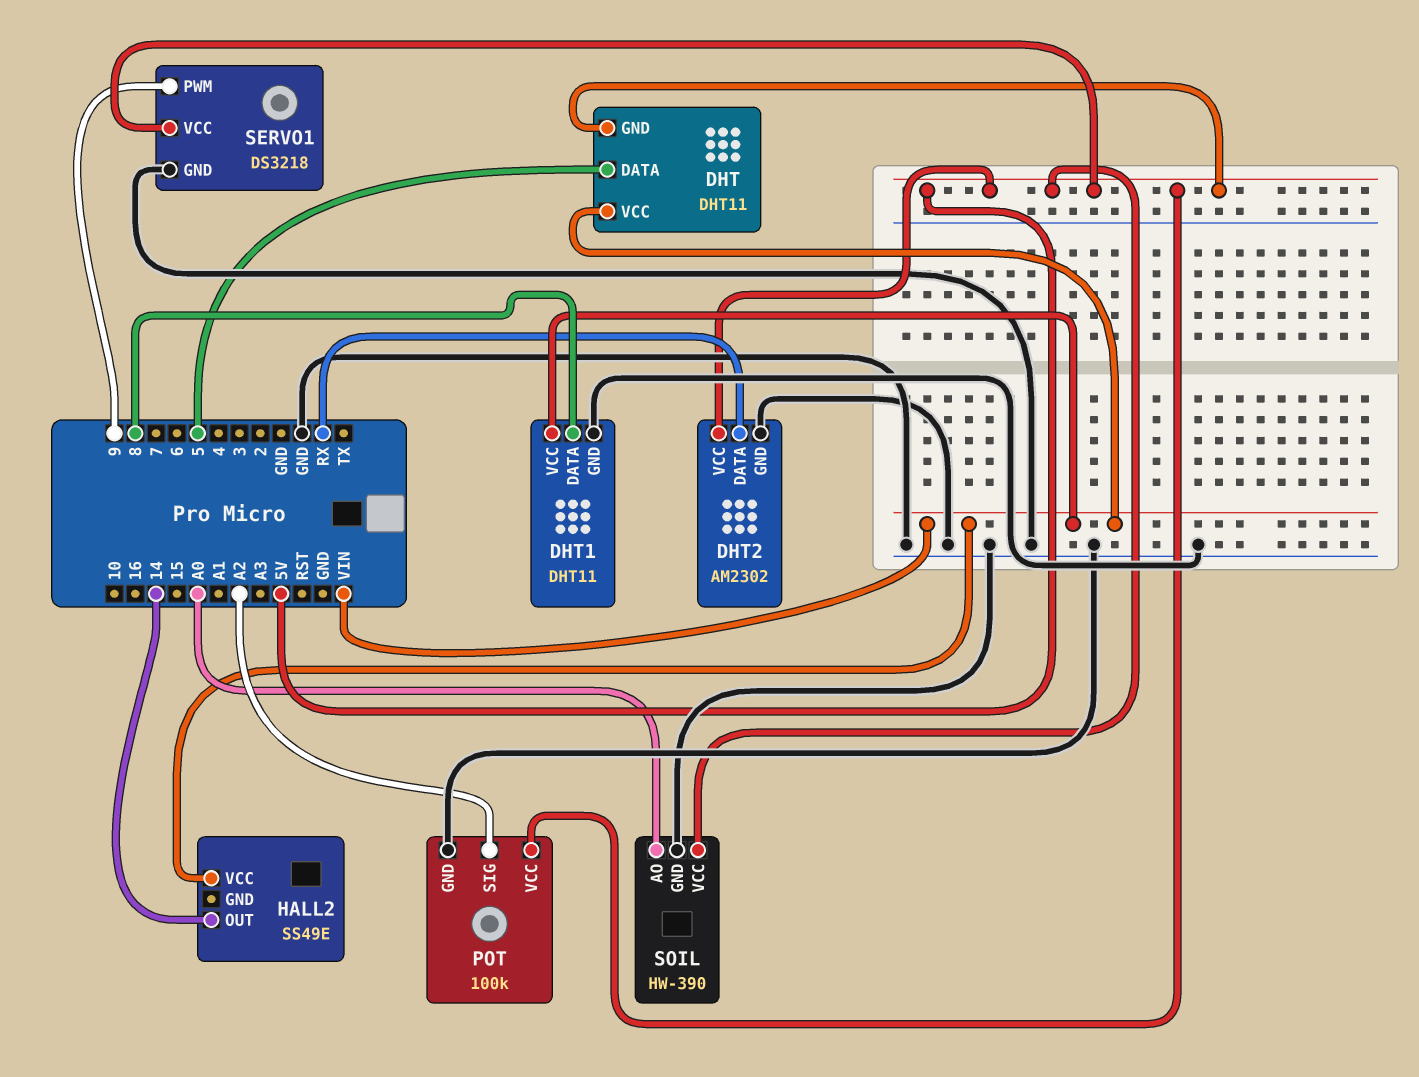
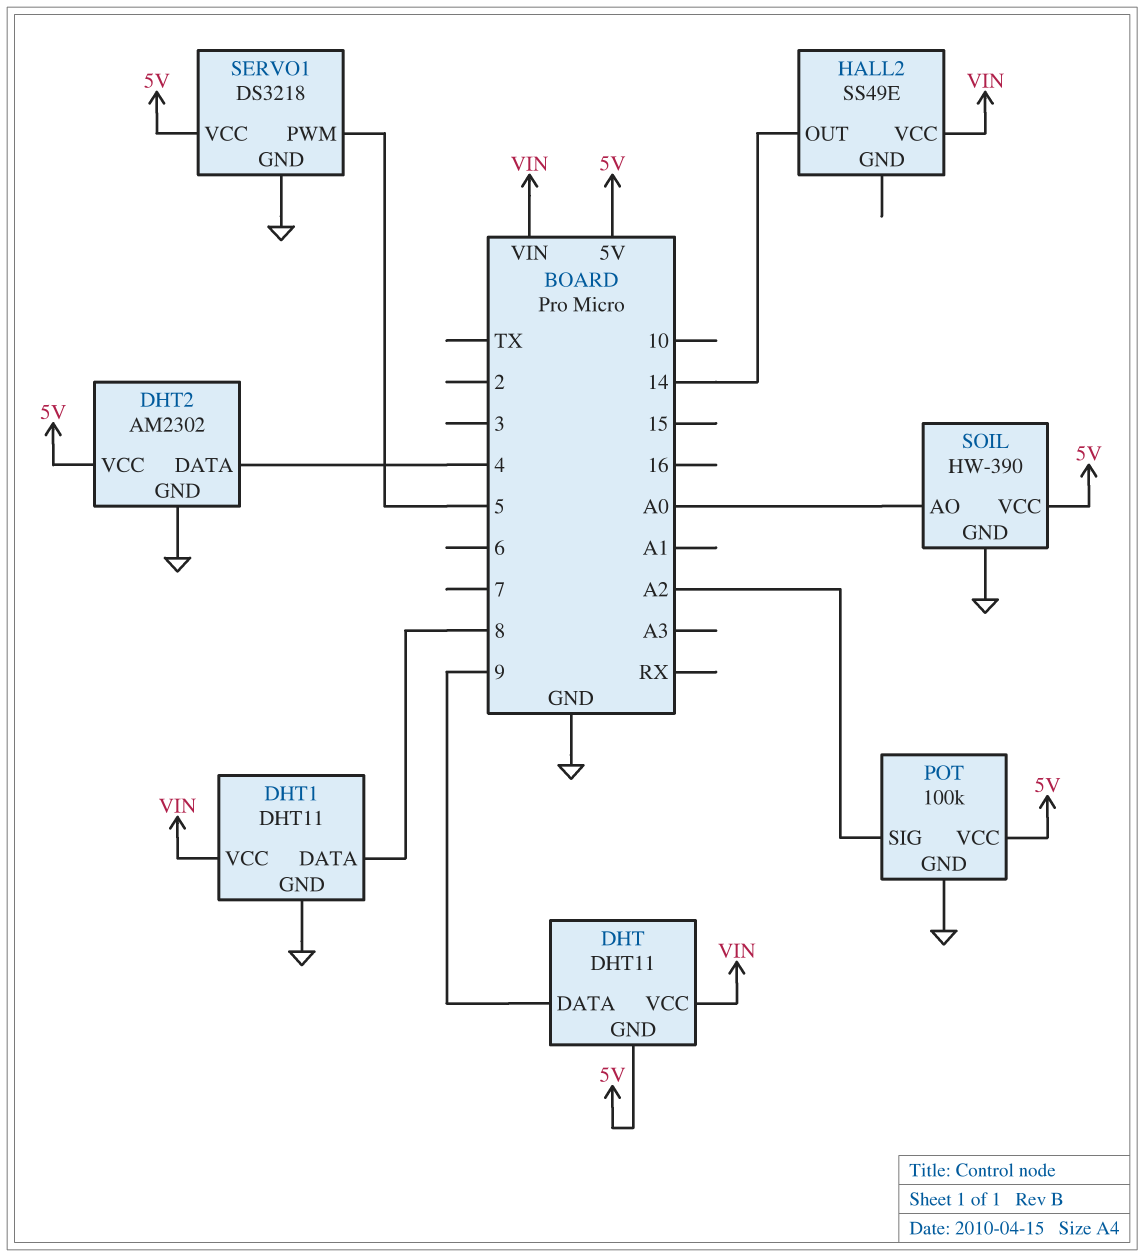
DHT pin DATA: 5 -> 9
DHT2 pin DATA: RX -> 4
SERVO1 pin PWM: 9 -> 5

